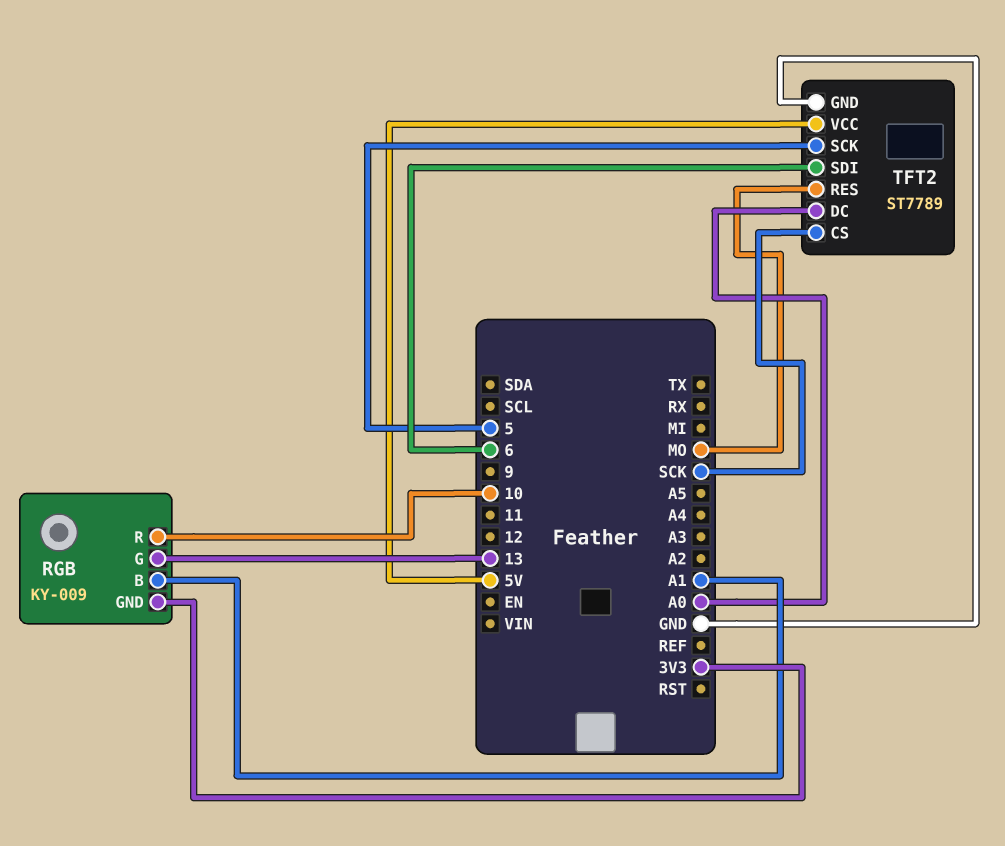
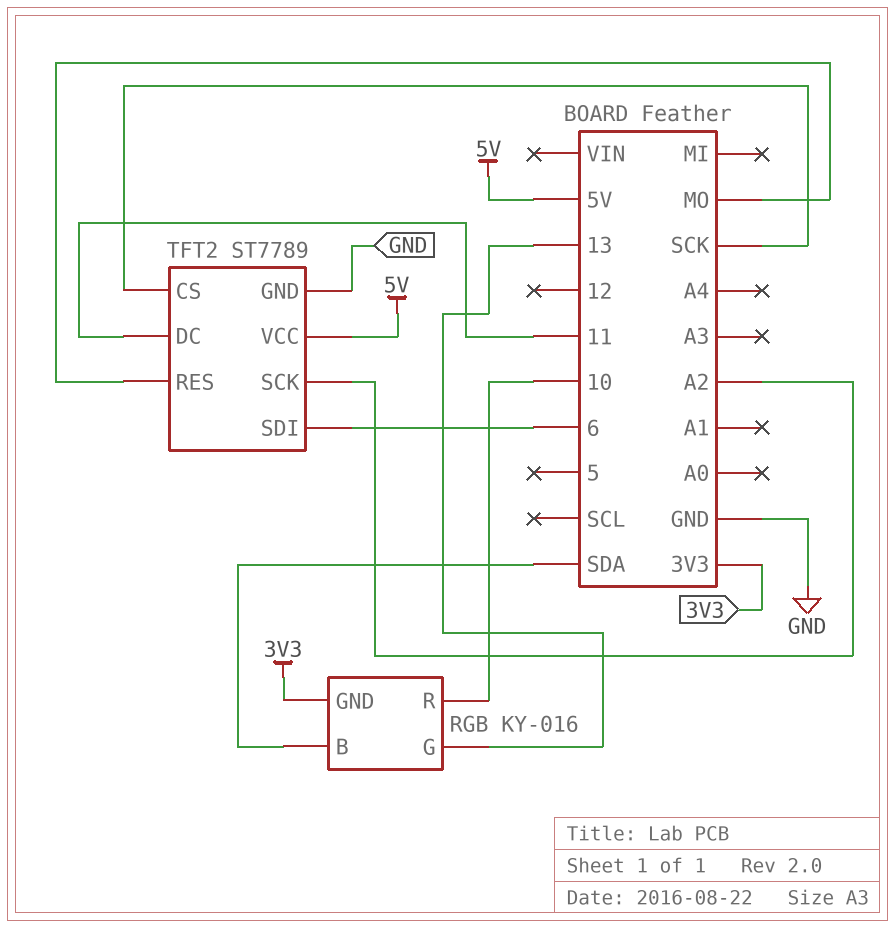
RGB: KY-009 -> KY-016
RGB pin B: A1 -> SDA
TFT2 pin DC: A0 -> 11
TFT2 pin SCK: 5 -> A2

